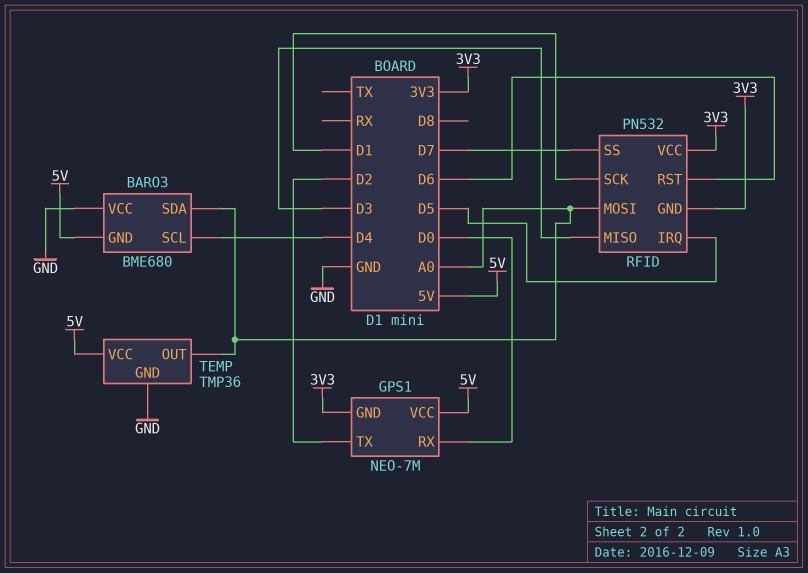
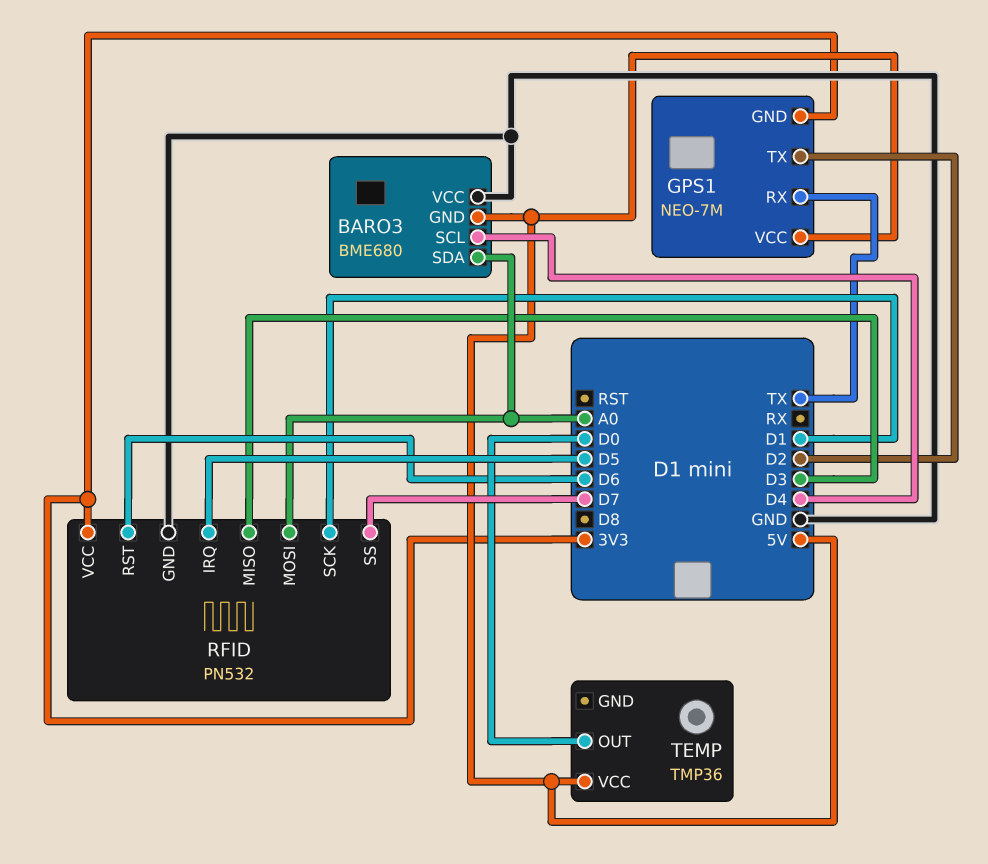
GPS1 pin RX: D0 -> TX
RFID pin GND: 3V3 -> GND
TEMP pin GND: GND -> none
TEMP pin OUT: A0 -> D0

